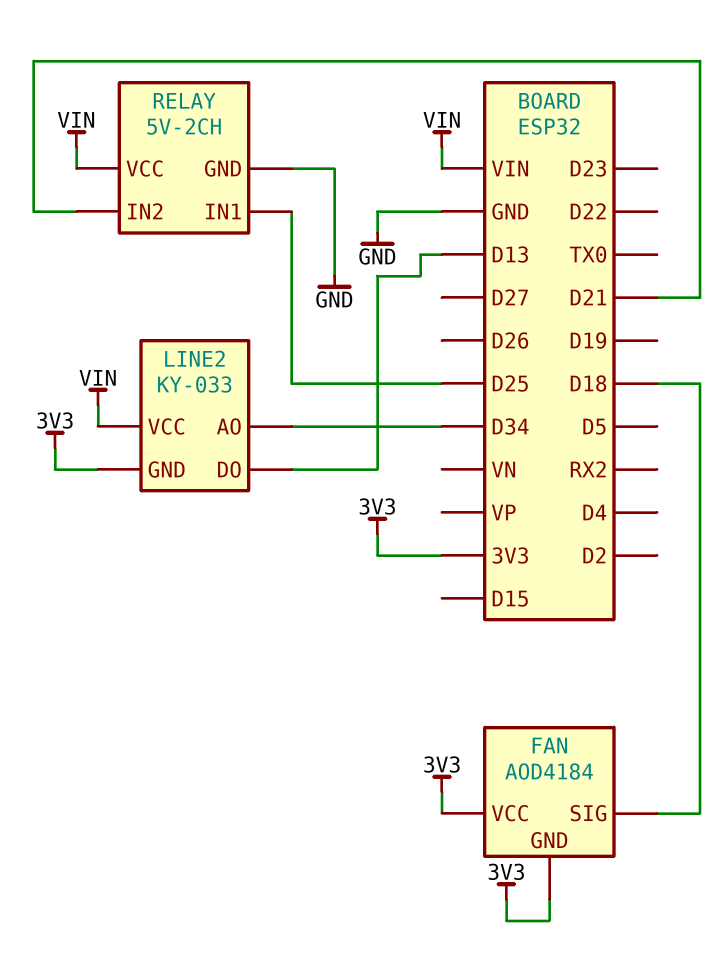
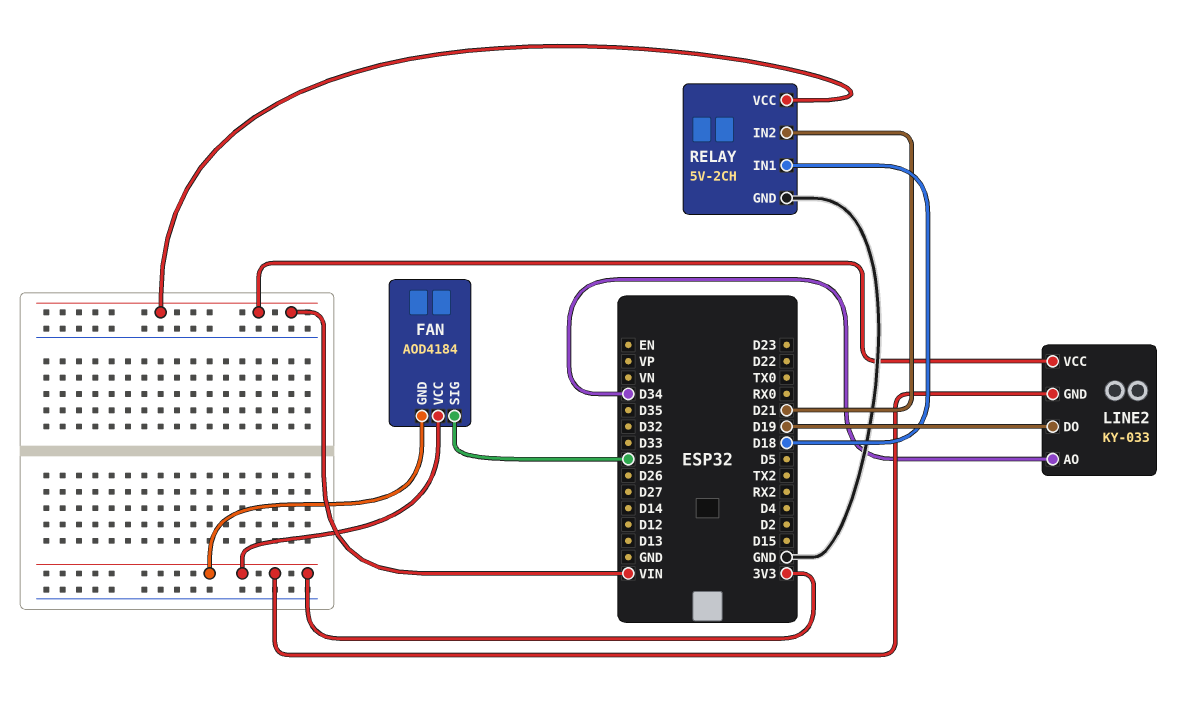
FAN pin SIG: D18 -> D25
LINE2 pin DO: D13 -> D19
RELAY pin IN1: D25 -> D18

